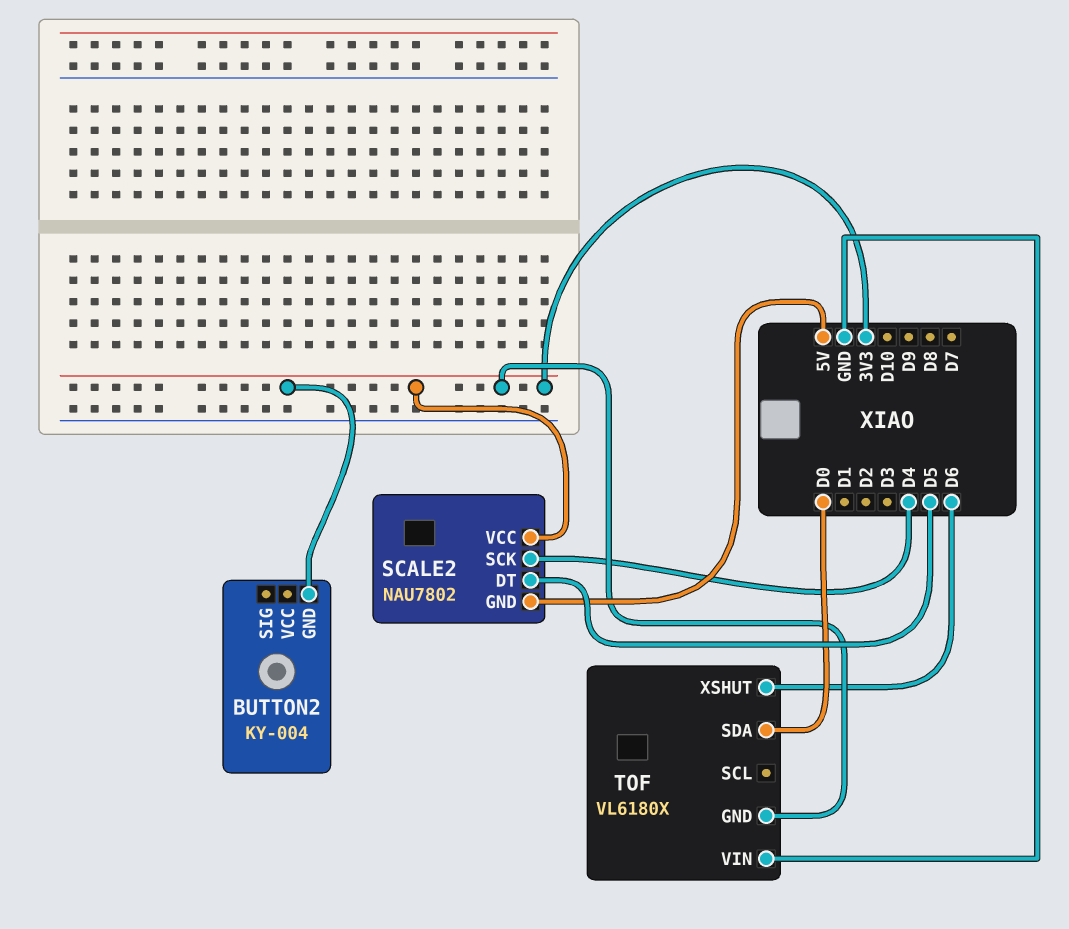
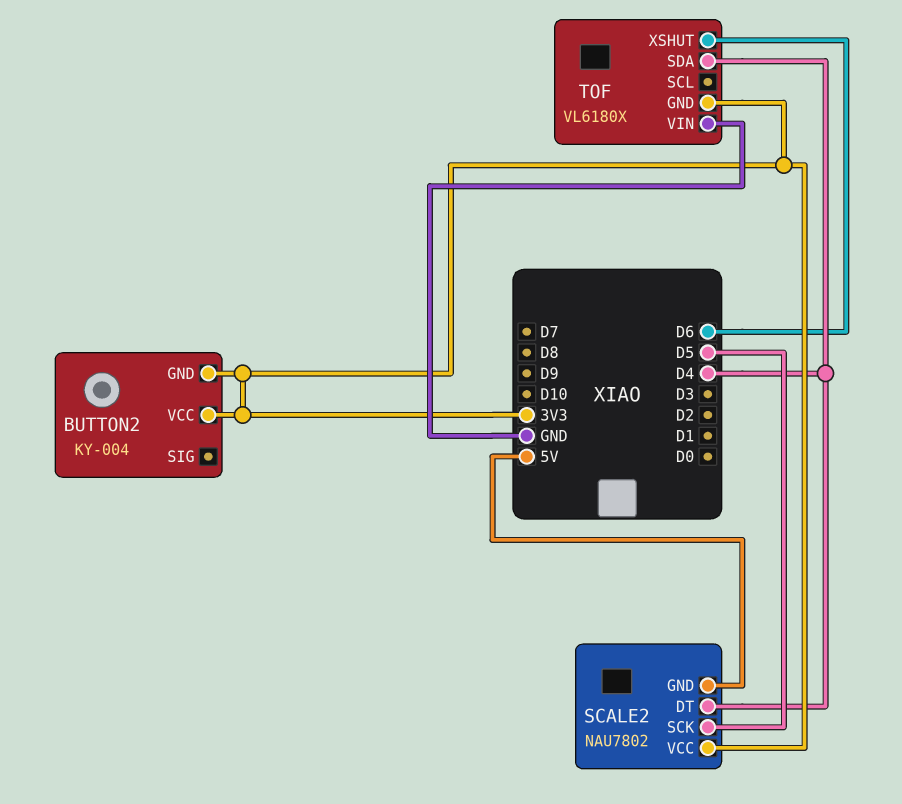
BUTTON2 pin VCC: none -> 3V3
SCALE2 pin DT: D5 -> D4
SCALE2 pin SCK: D4 -> D5
TOF pin SDA: D0 -> D4

